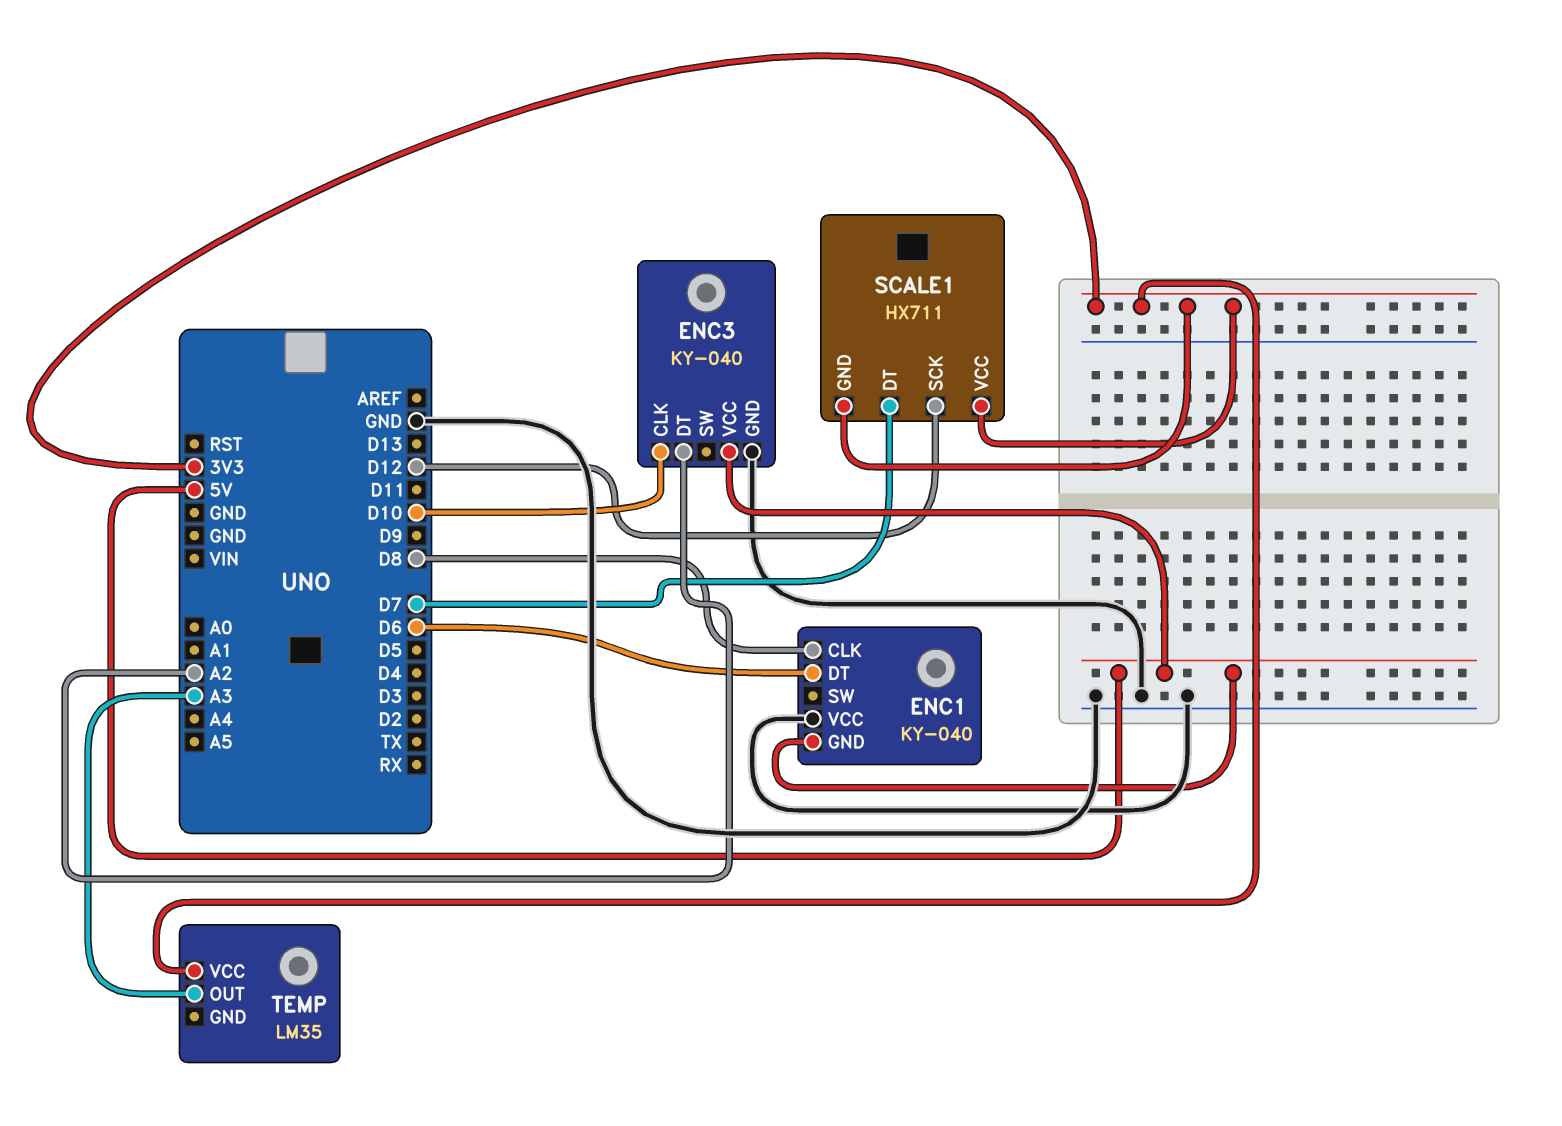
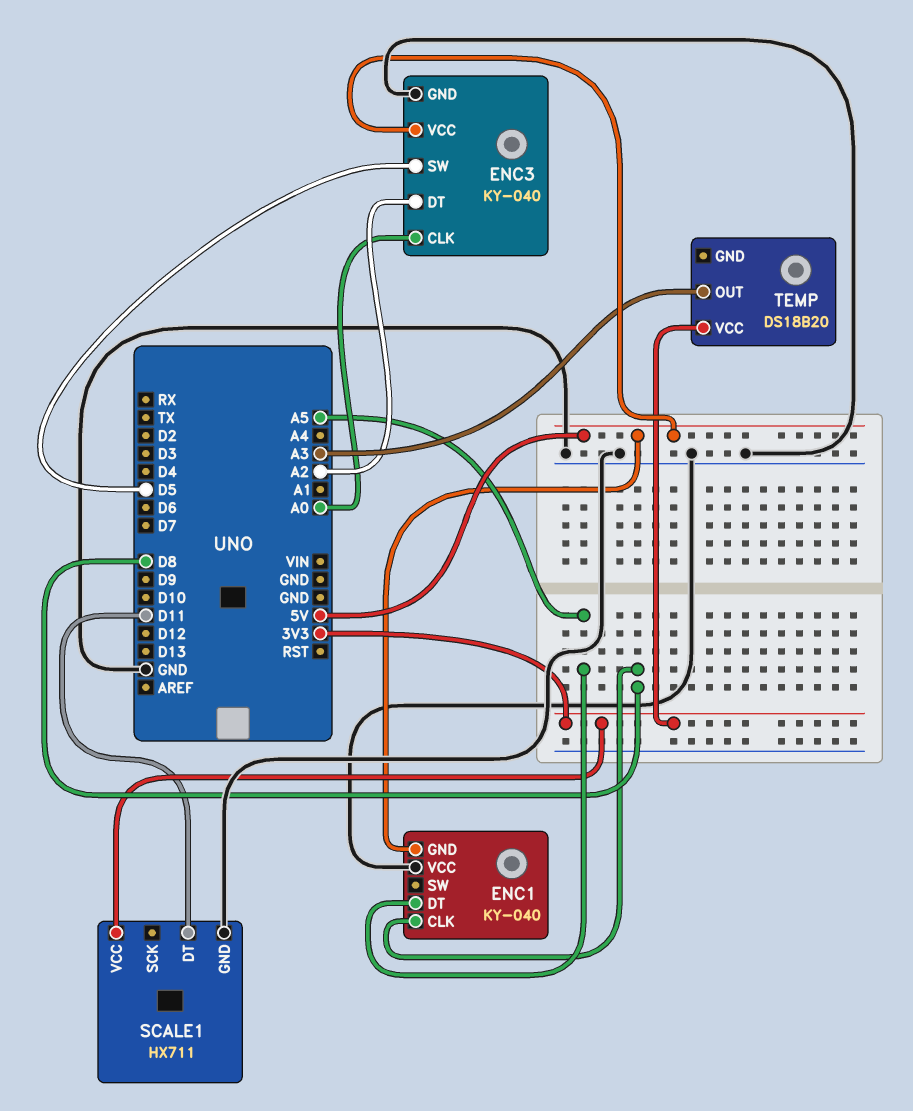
ENC1 pin DT: D6 -> A5
ENC3 pin CLK: D10 -> A0
ENC3 pin SW: none -> D5
SCALE1 pin DT: D7 -> D11
SCALE1 pin GND: 3V3 -> GND
SCALE1 pin SCK: D12 -> none
TEMP: LM35 -> DS18B20

